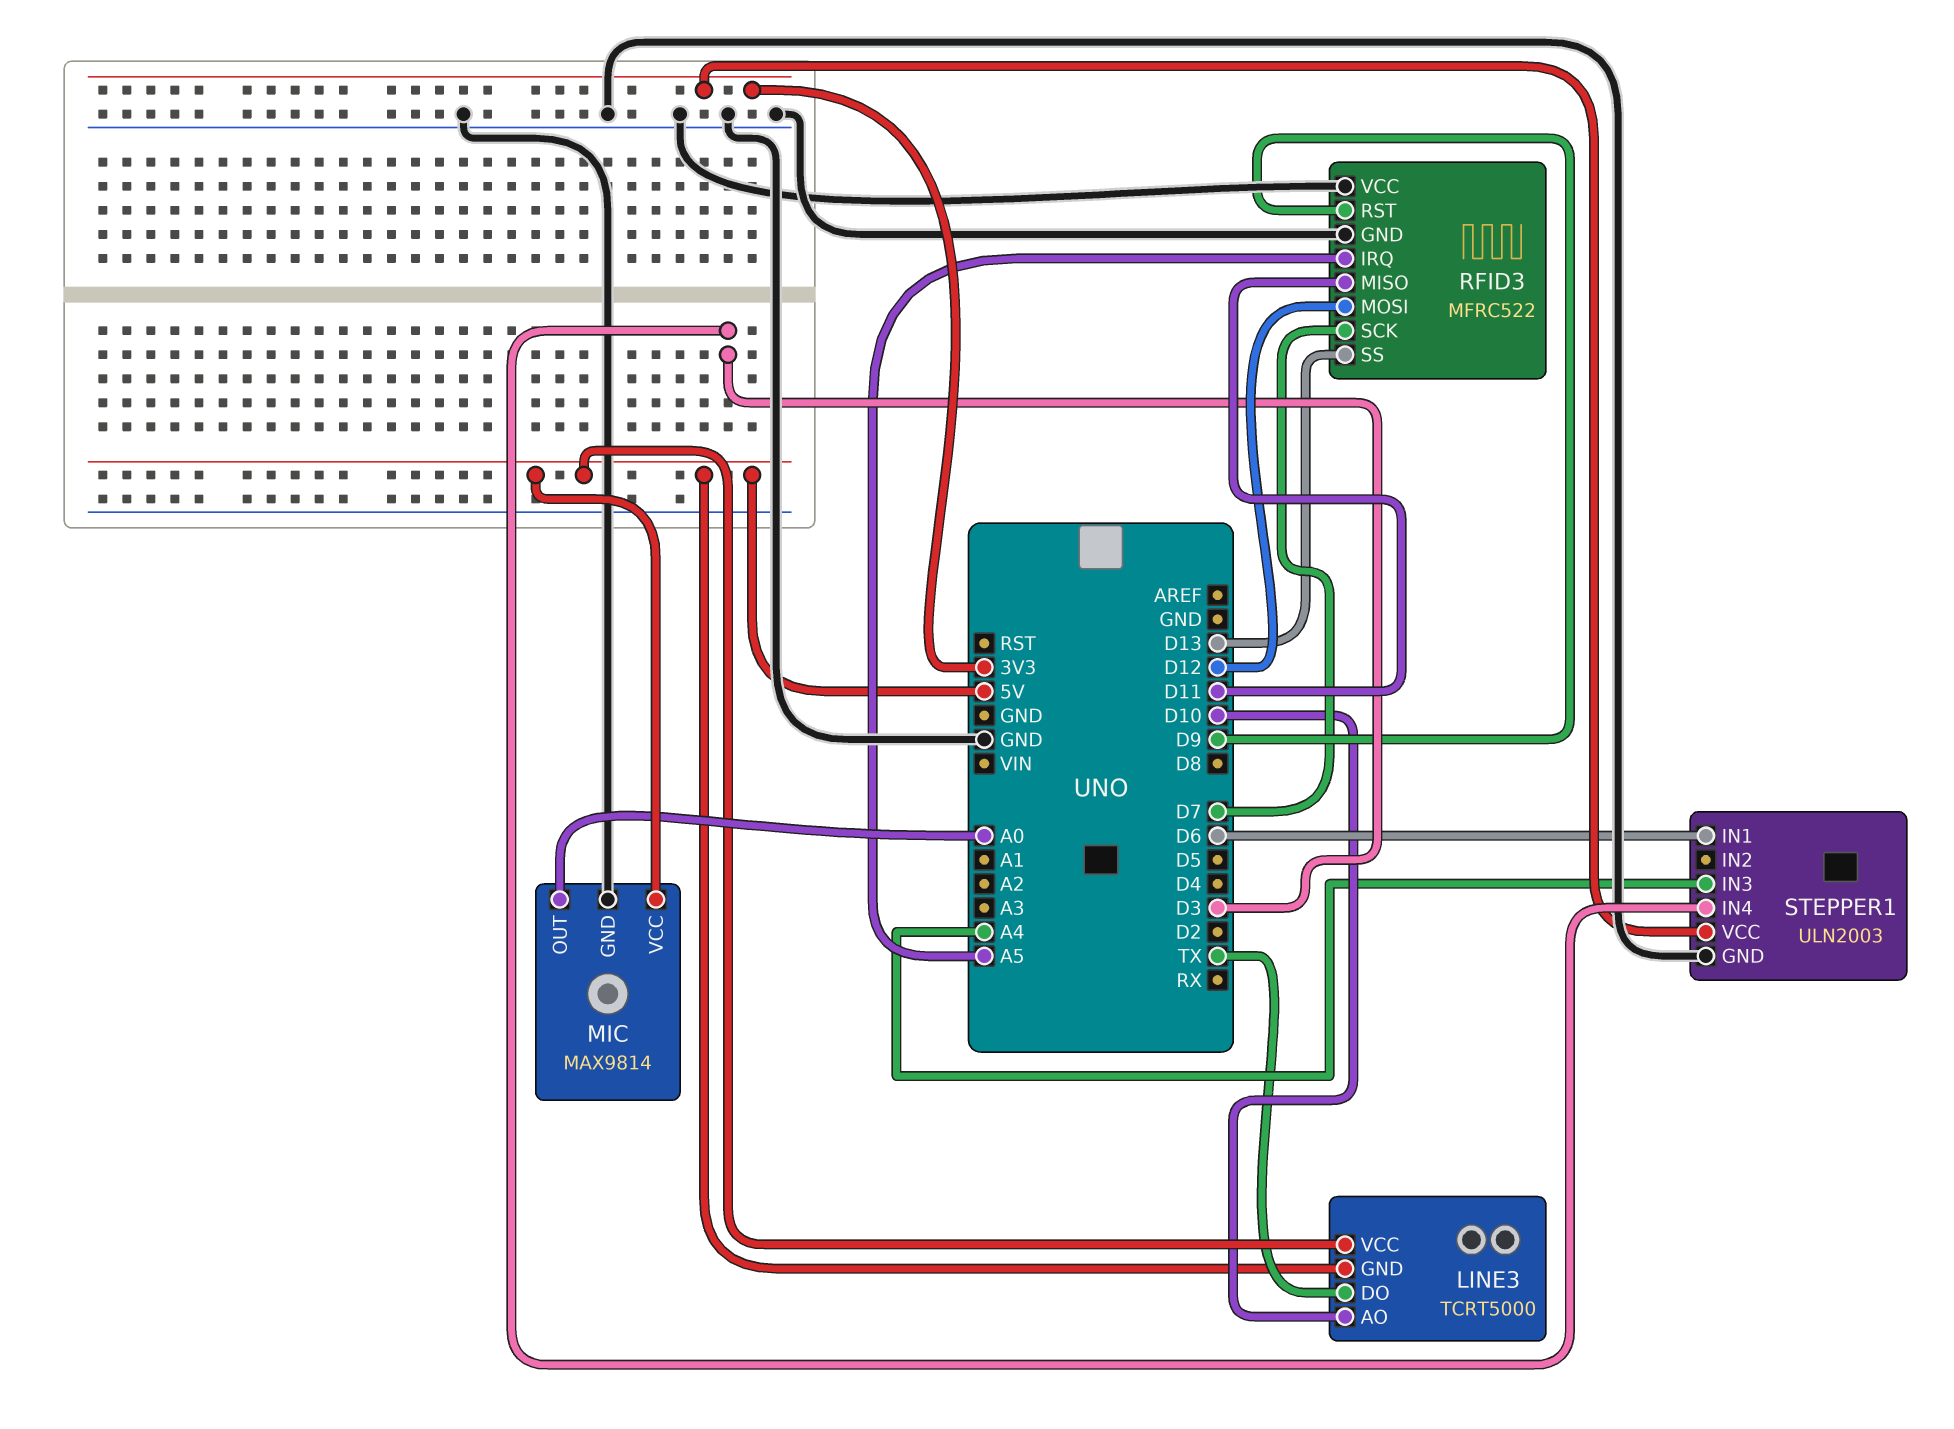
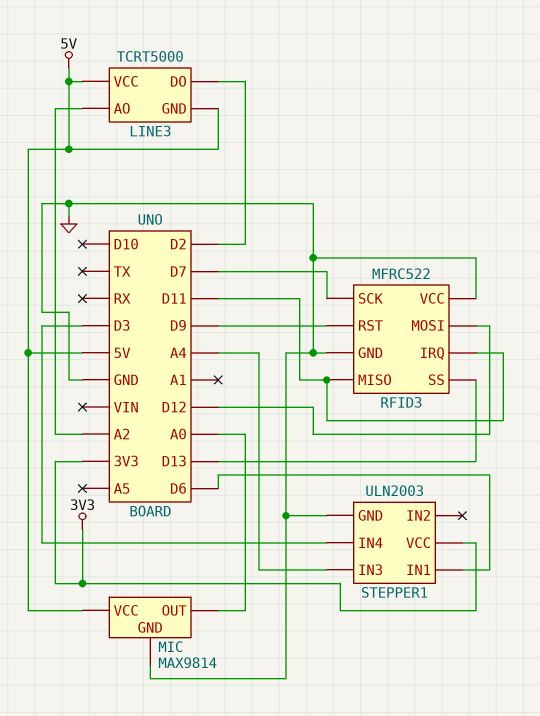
LINE3 pin AO: D10 -> A2
LINE3 pin DO: TX -> D2
RFID3 pin IRQ: A5 -> D11

